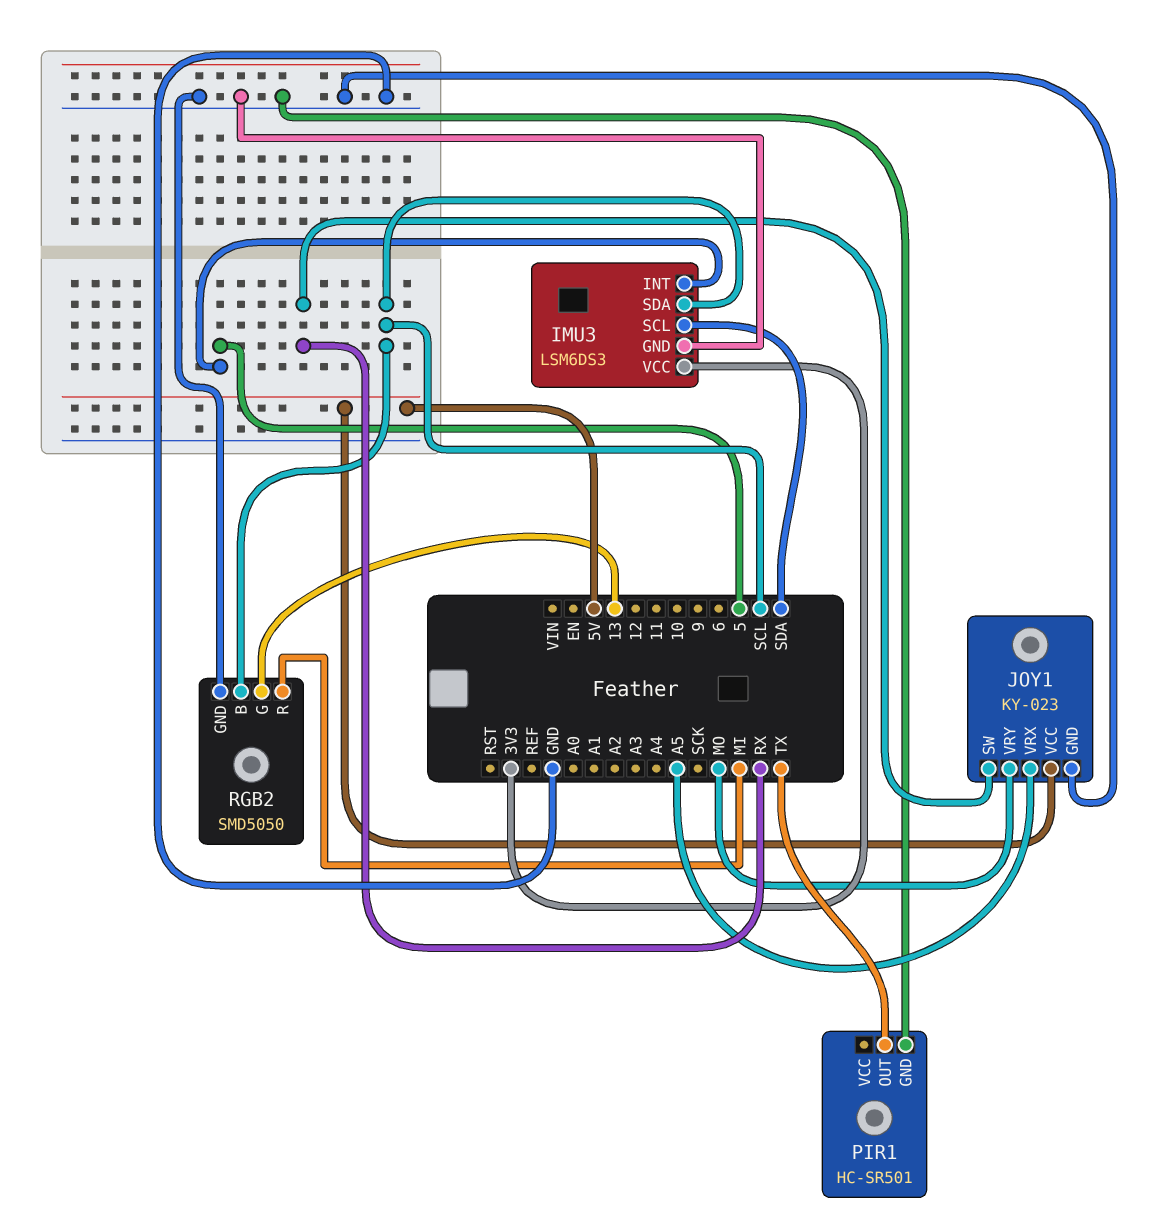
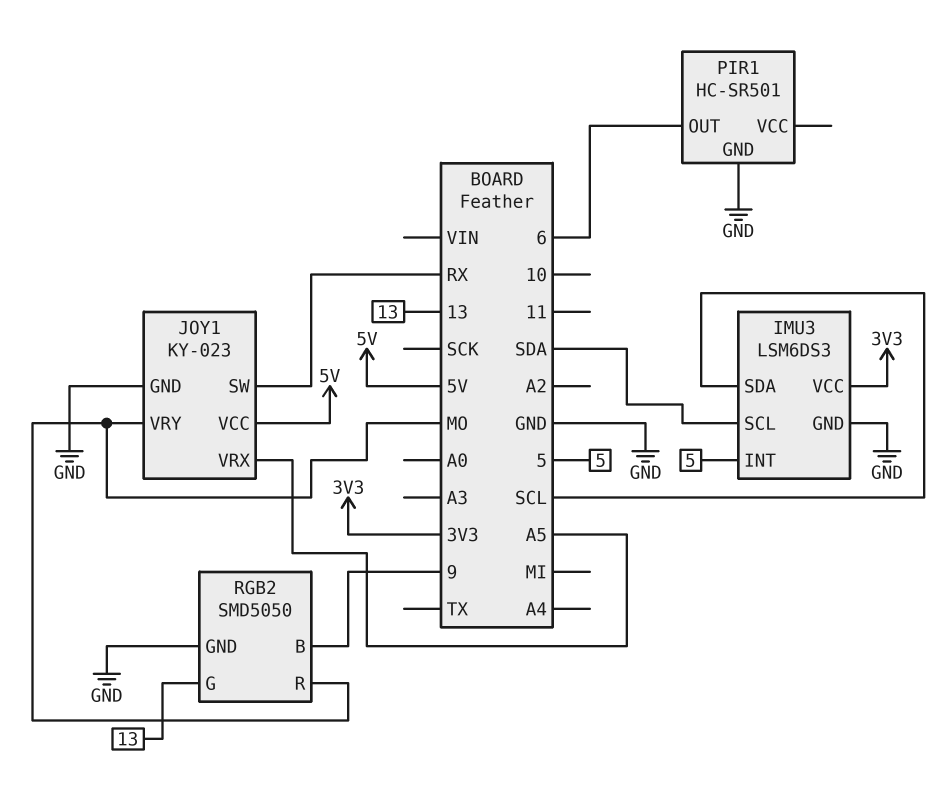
PIR1 pin OUT: TX -> 6
RGB2 pin B: SCL -> 9
RGB2 pin R: MI -> MO

